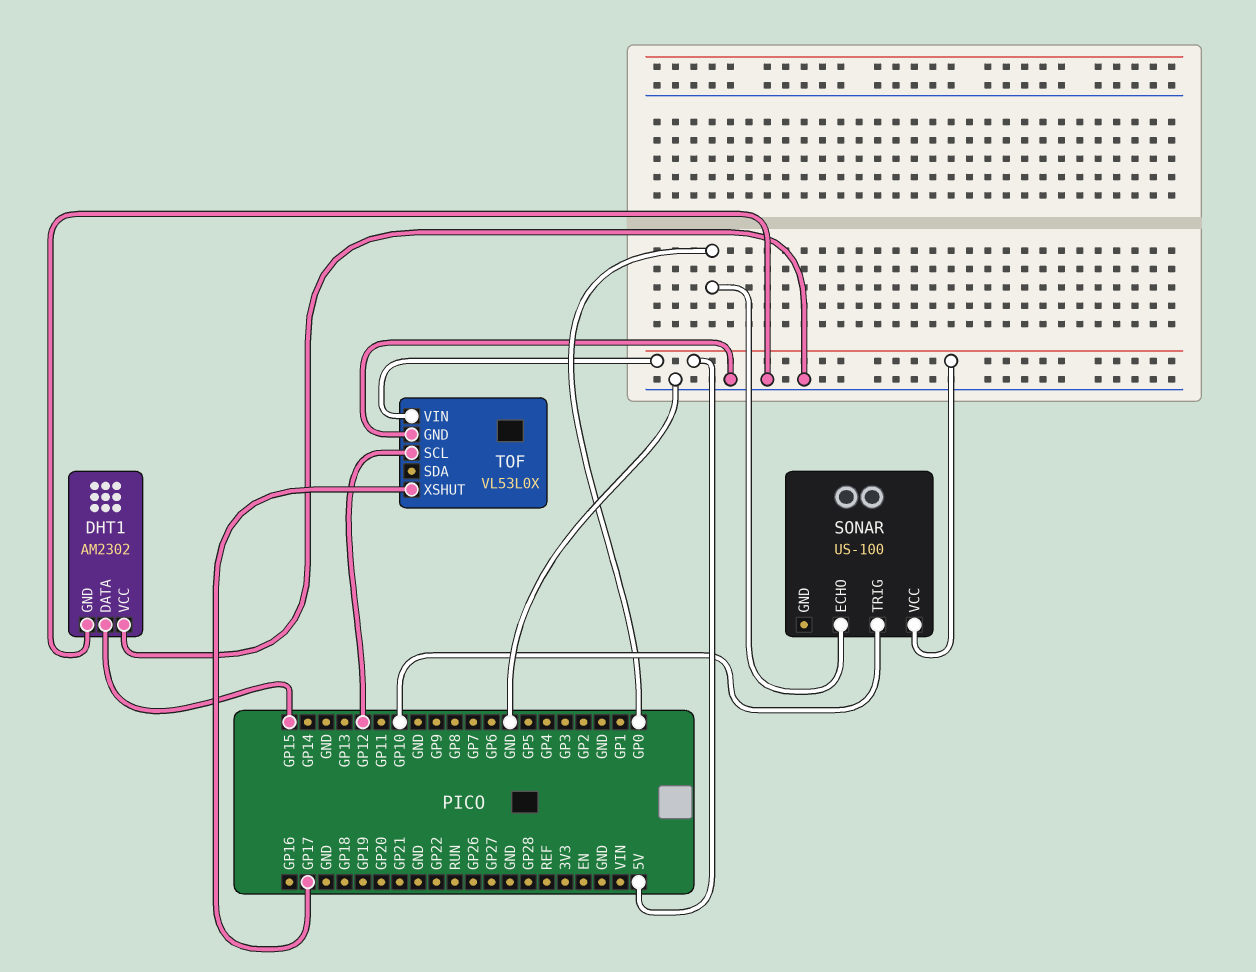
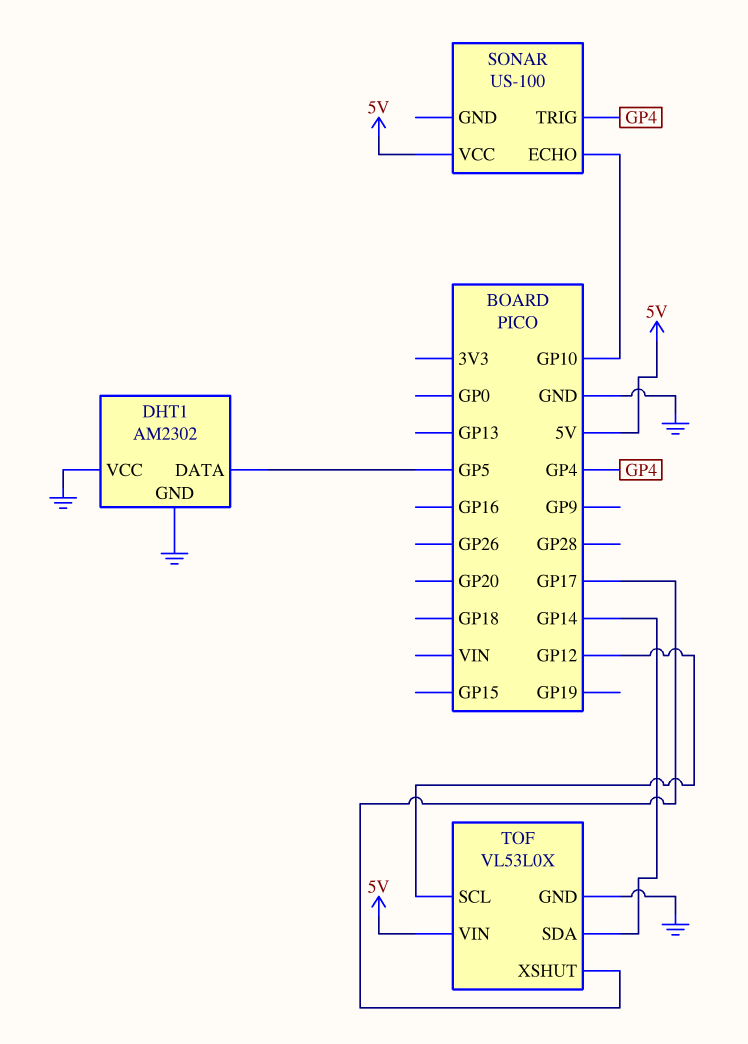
DHT1 pin DATA: GP15 -> GP5
SONAR pin ECHO: GP0 -> GP10
SONAR pin TRIG: GP10 -> GP4
TOF pin SDA: none -> GP14

